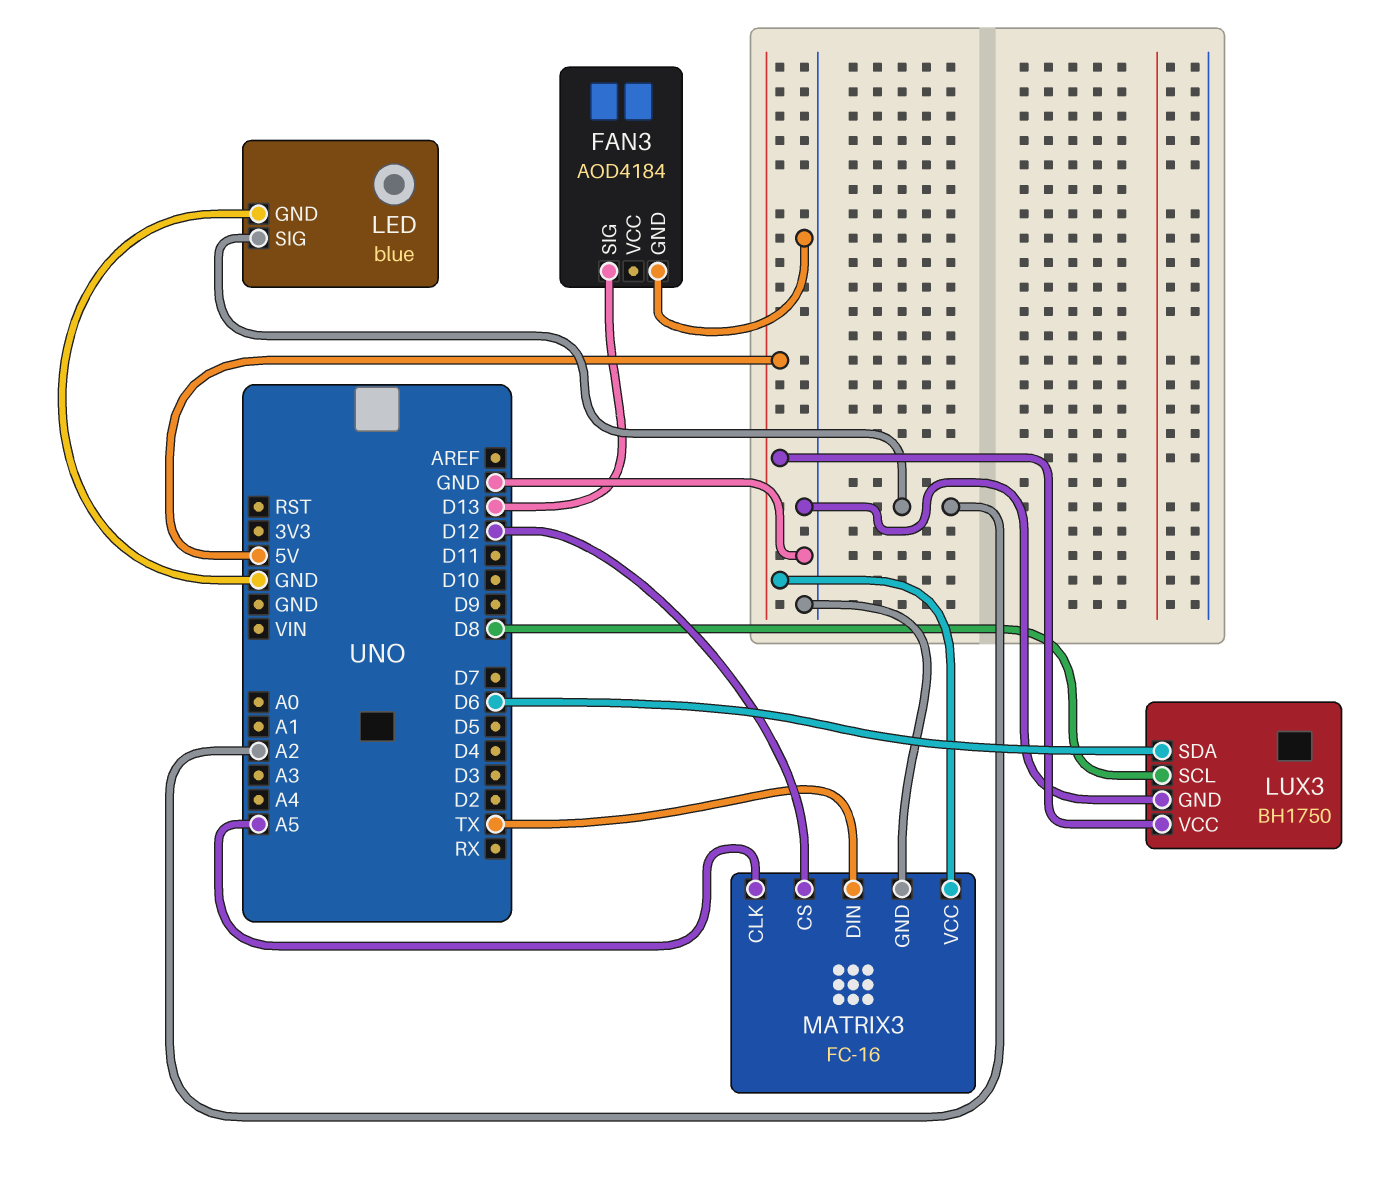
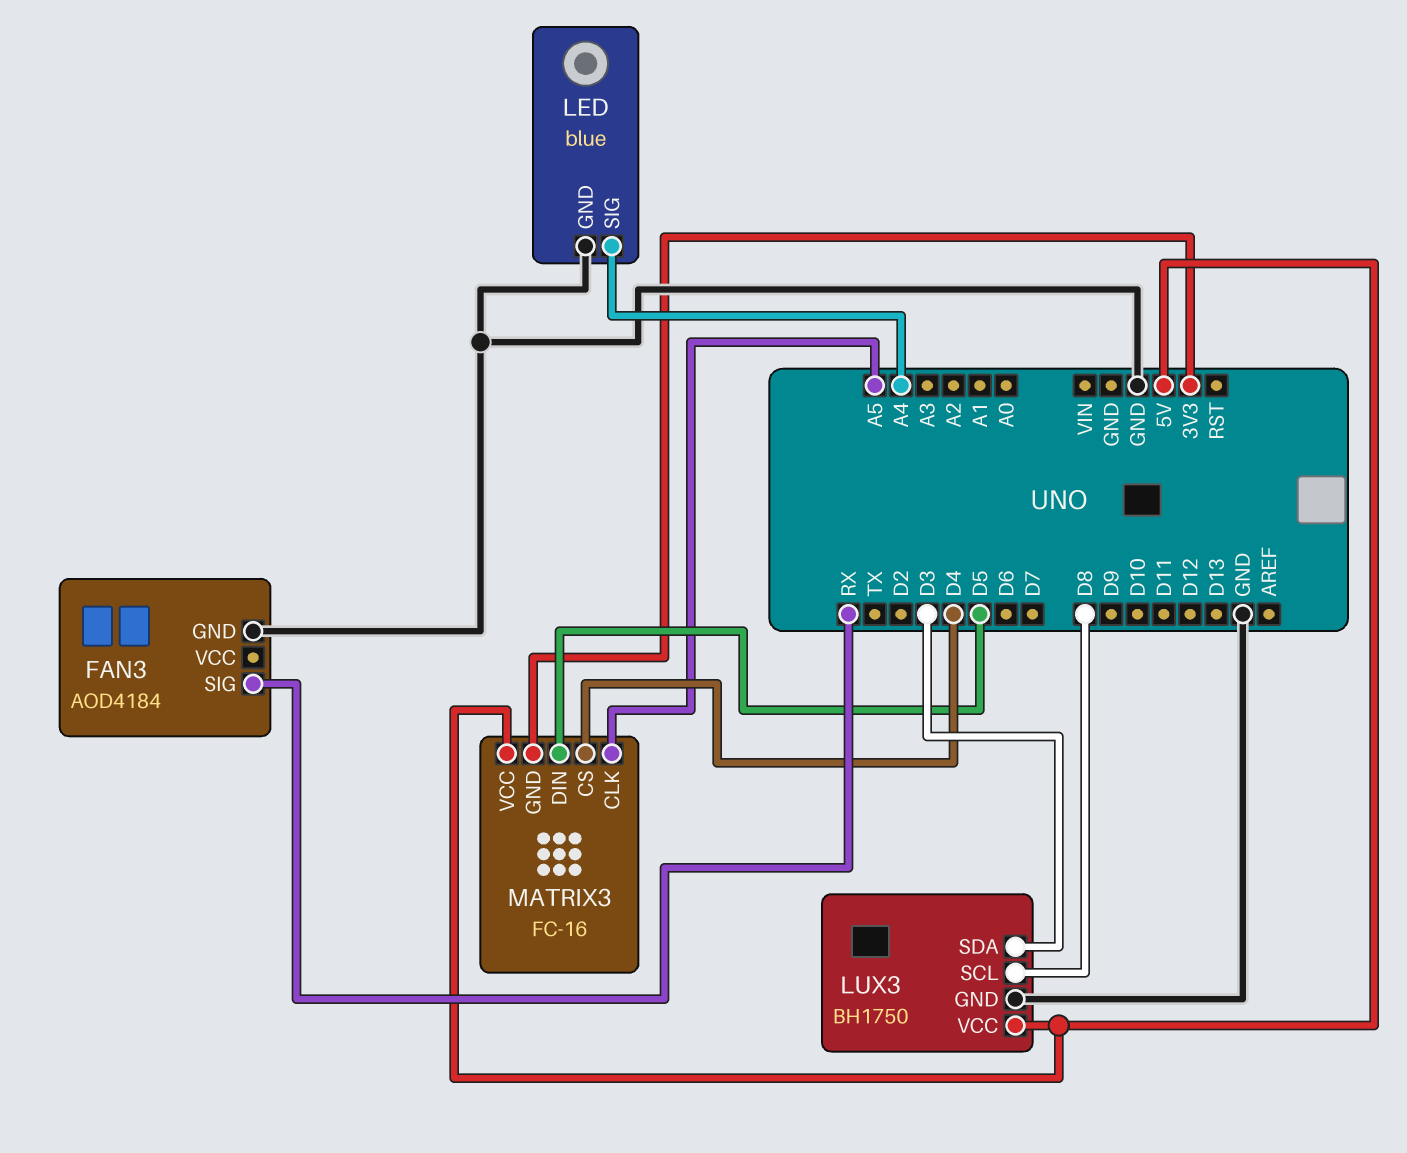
FAN3 pin SIG: D13 -> RX
LED pin SIG: A2 -> A4
LUX3 pin SDA: D6 -> D3
MATRIX3 pin CS: D12 -> D4
MATRIX3 pin DIN: TX -> D5
MATRIX3 pin GND: GND -> 3V3

